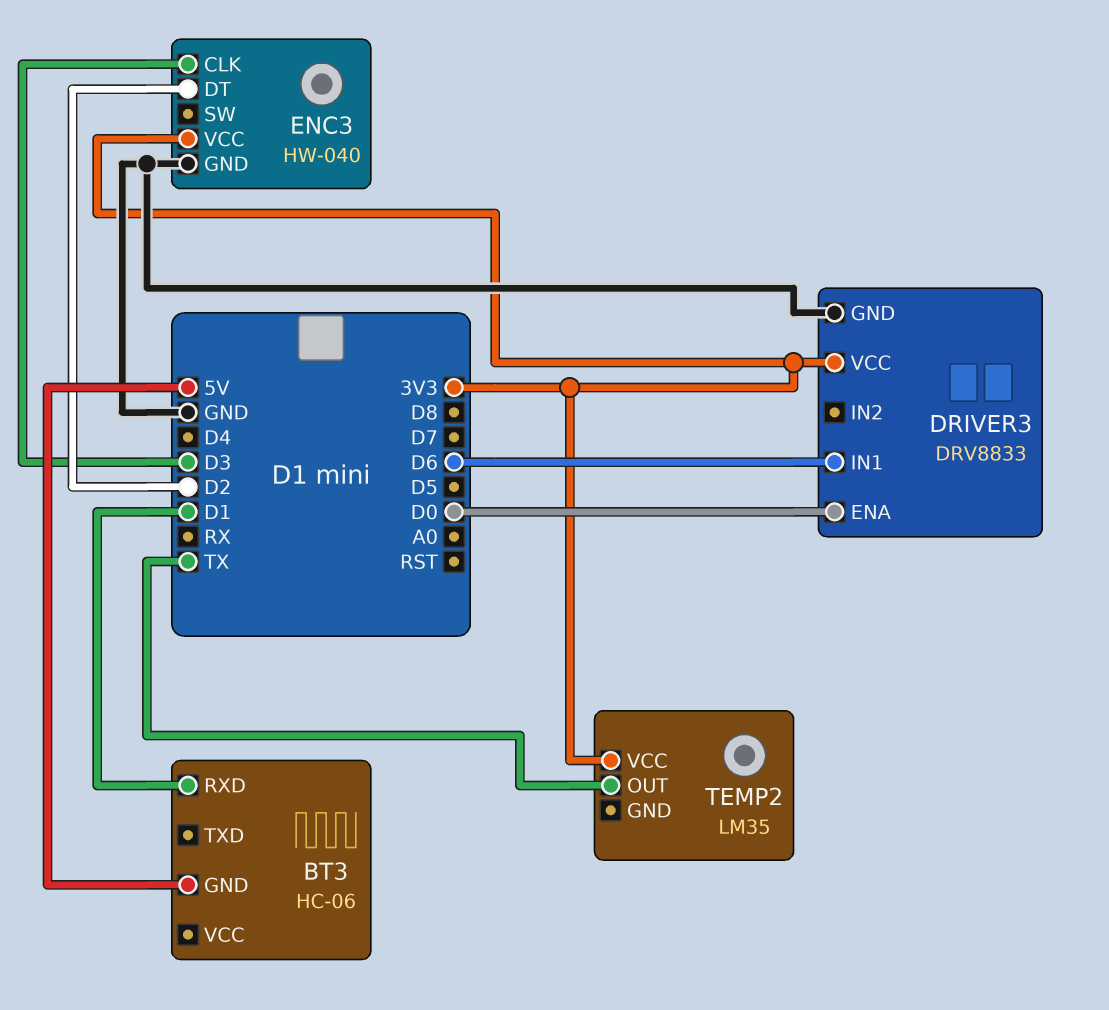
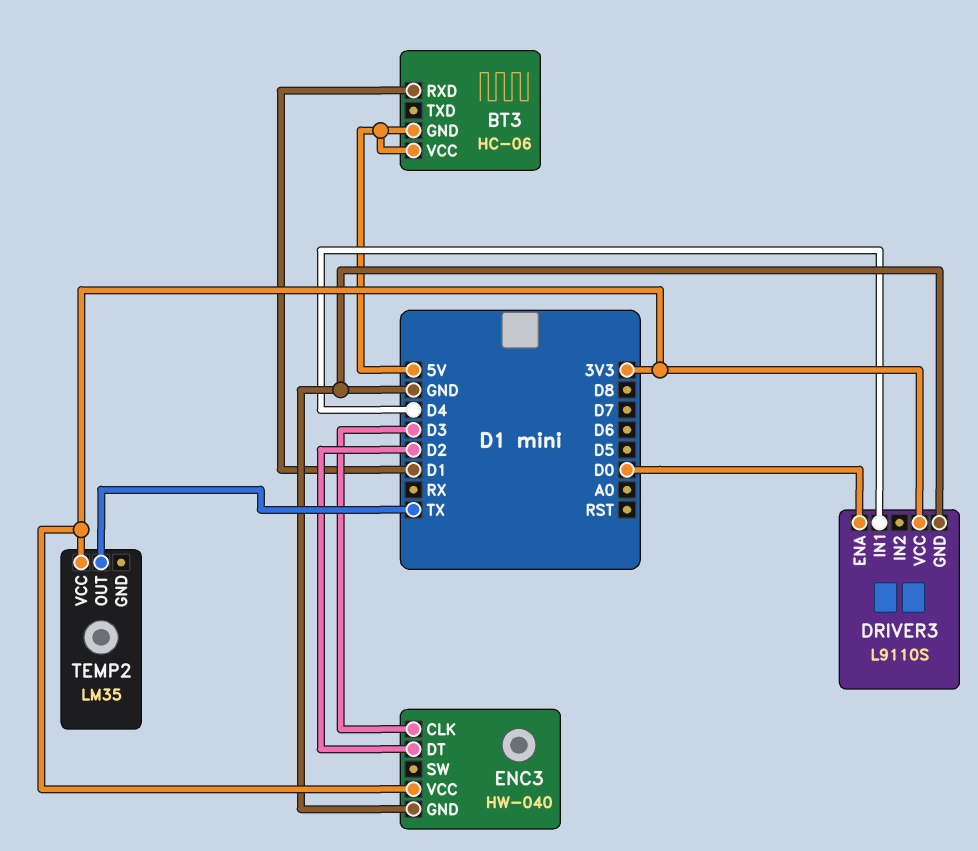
BT3 pin VCC: none -> 5V
DRIVER3: DRV8833 -> L9110S
DRIVER3 pin IN1: D6 -> D4

